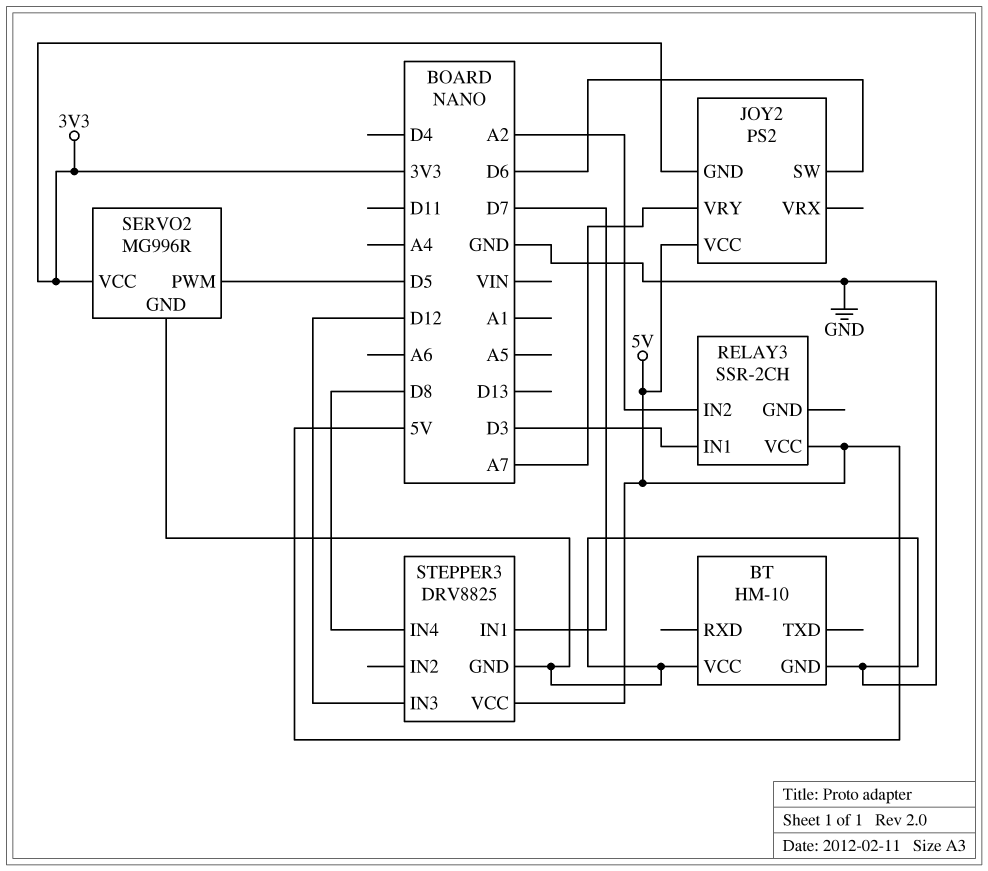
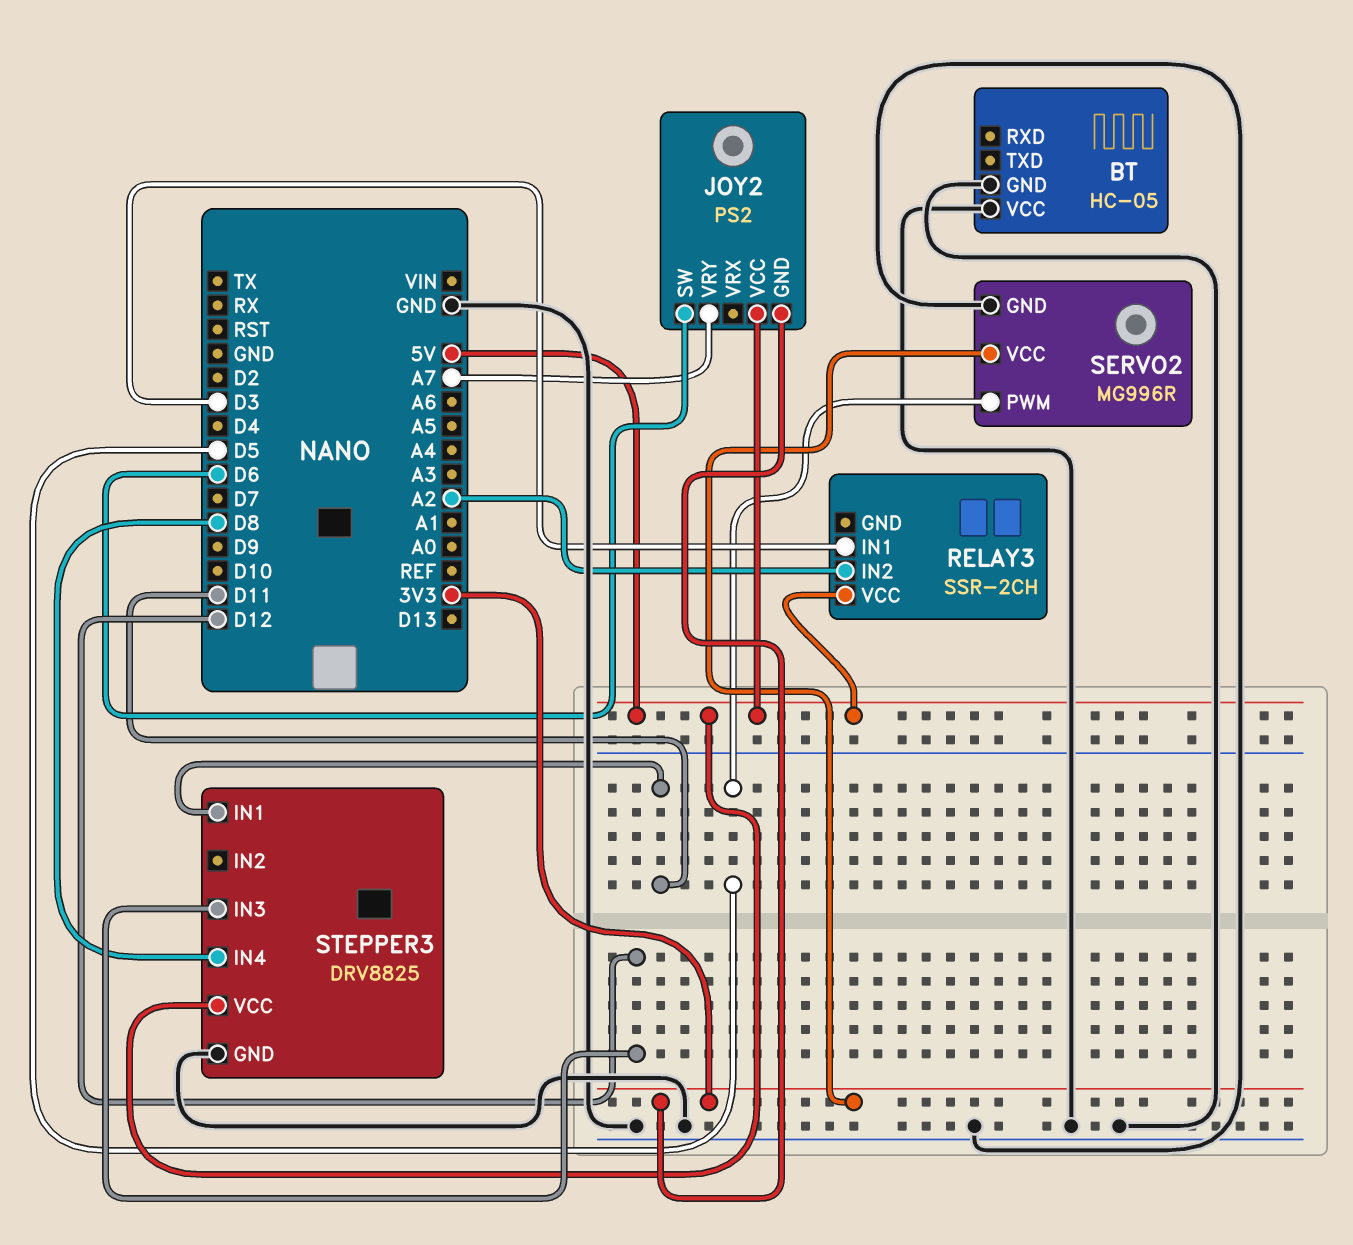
BT: HM-10 -> HC-05
STEPPER3 pin IN1: D7 -> D11

